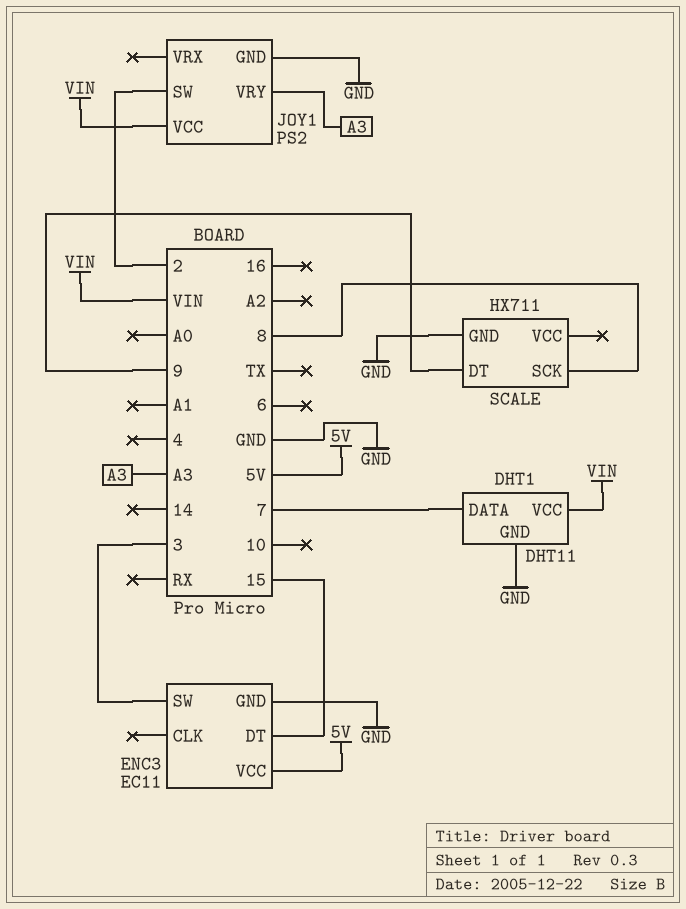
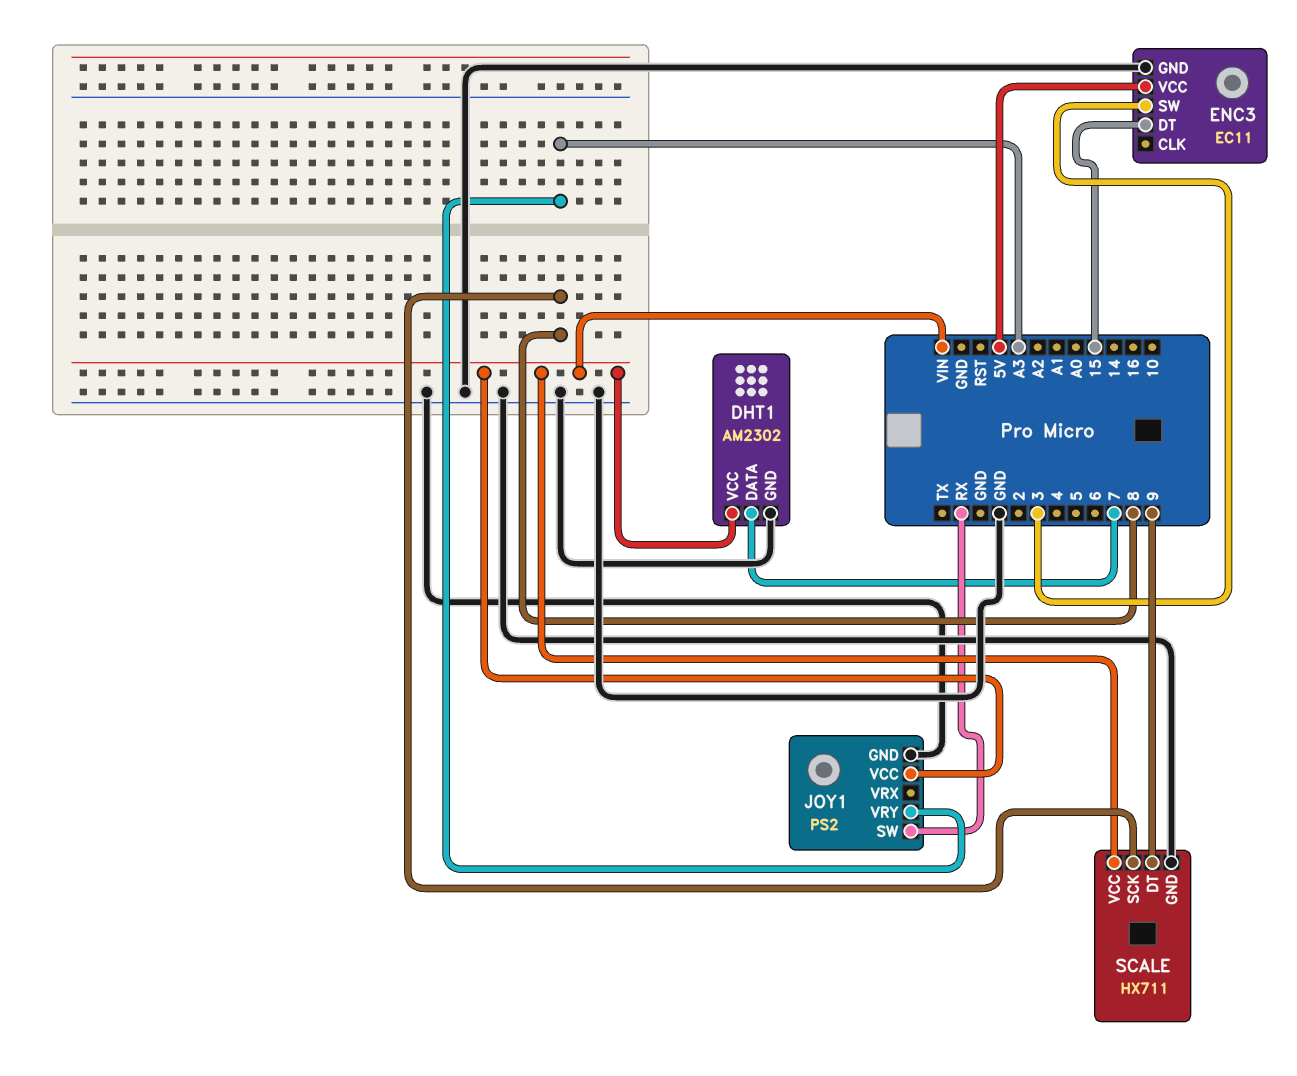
DHT1: DHT11 -> AM2302
JOY1 pin SW: 2 -> RX
SCALE pin VCC: none -> VIN

